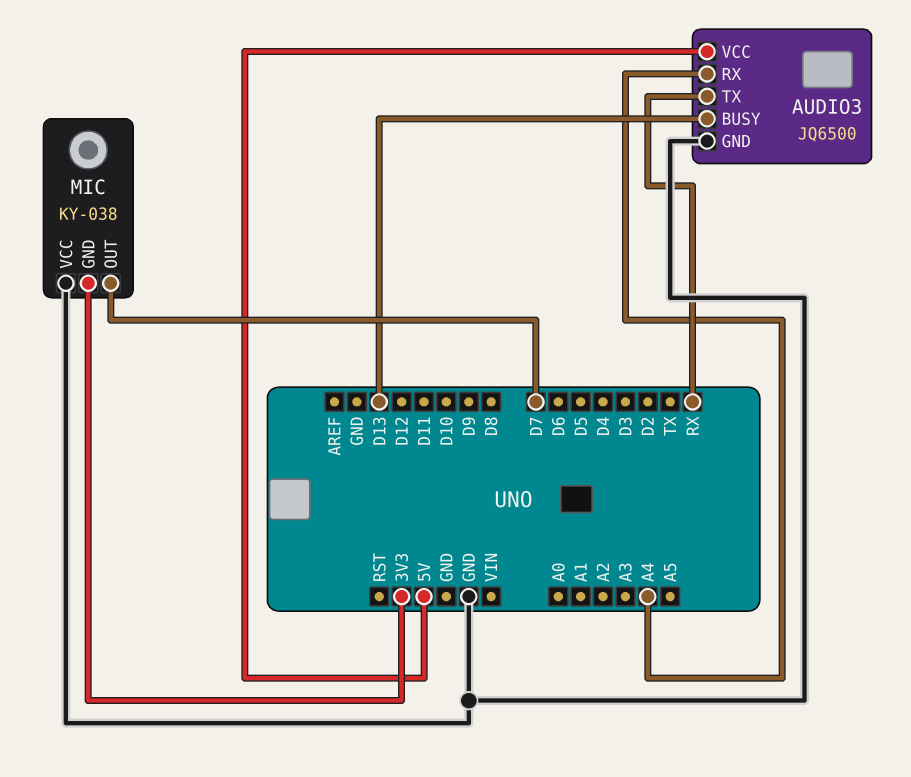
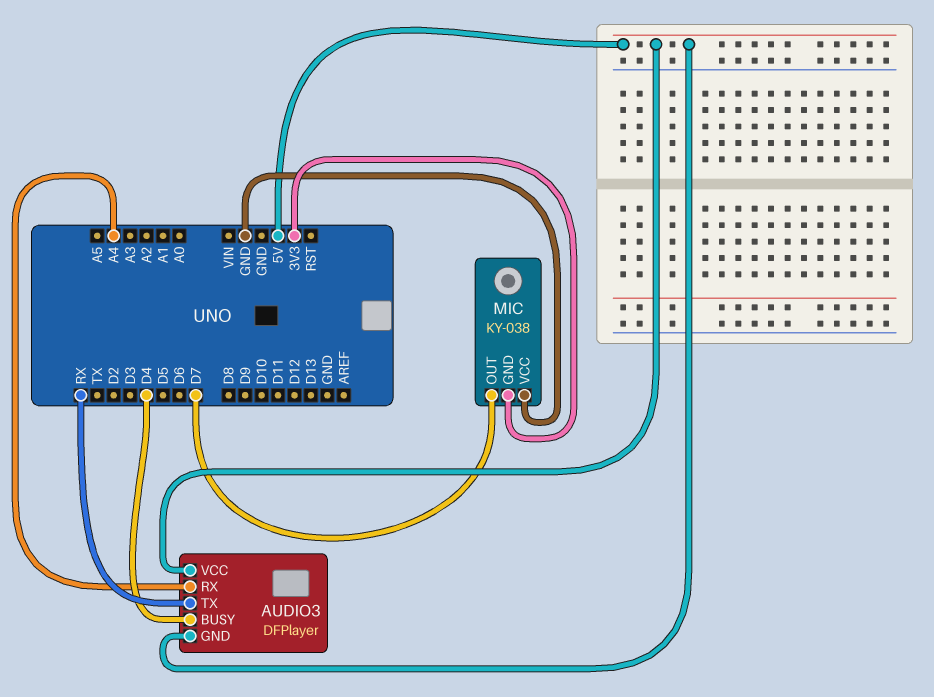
AUDIO3: JQ6500 -> DFPlayer
AUDIO3 pin BUSY: D13 -> D4
AUDIO3 pin GND: GND -> 5V

